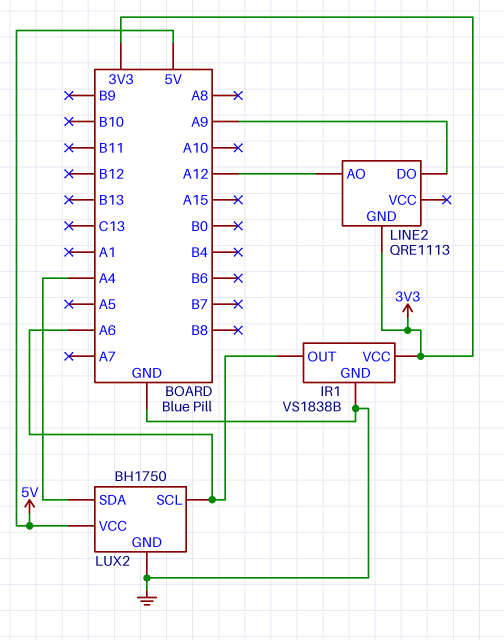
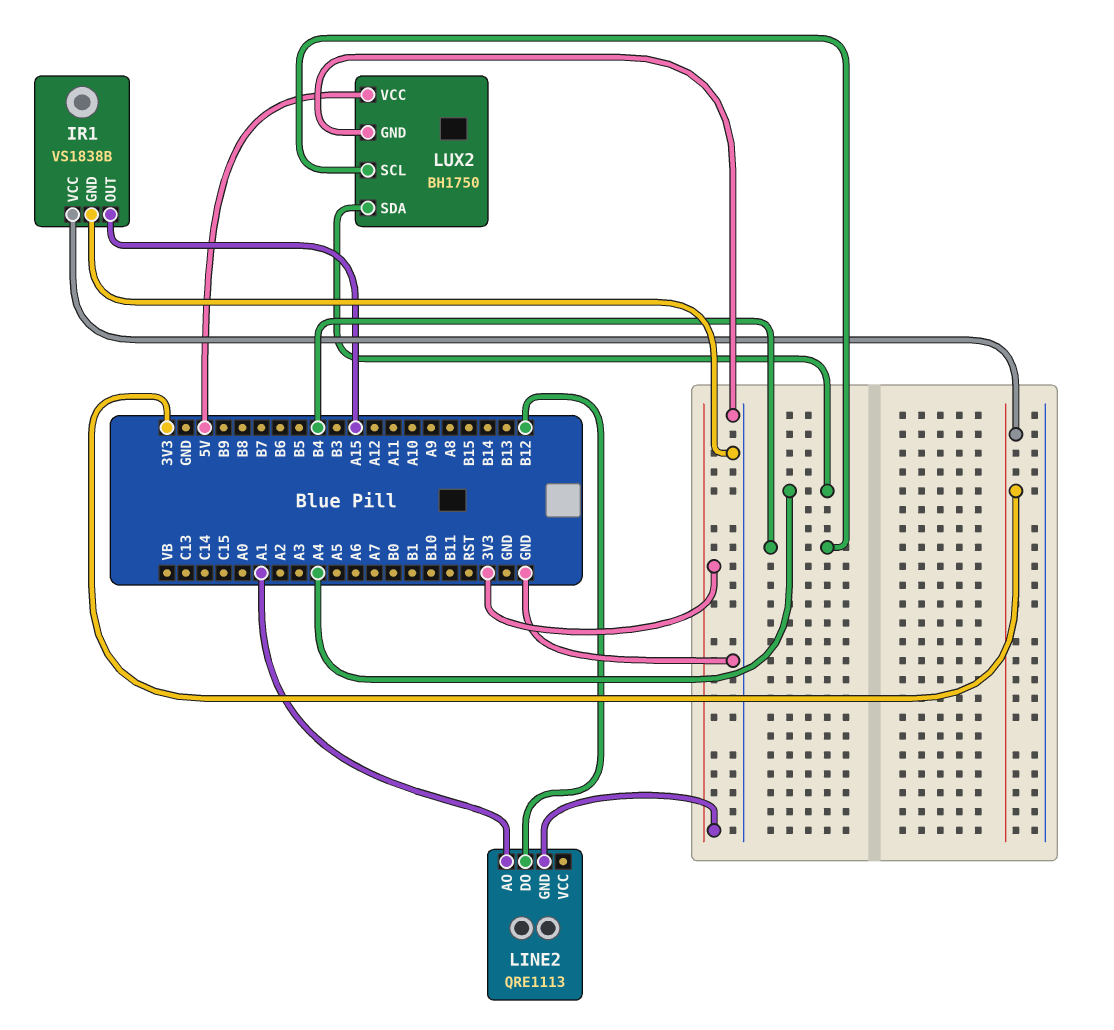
IR1 pin OUT: A6 -> A15
LINE2 pin AO: A12 -> A1
LINE2 pin DO: A9 -> B12
LUX2 pin SCL: A6 -> B4

